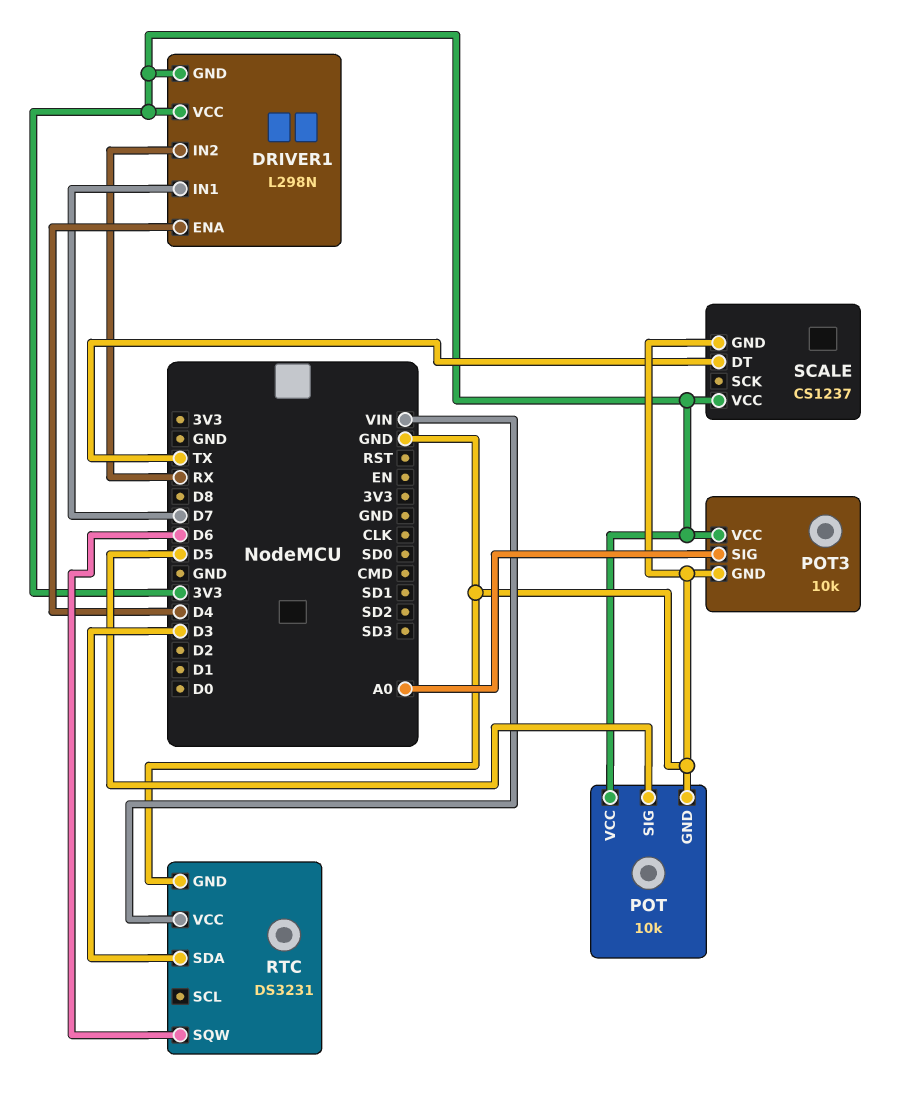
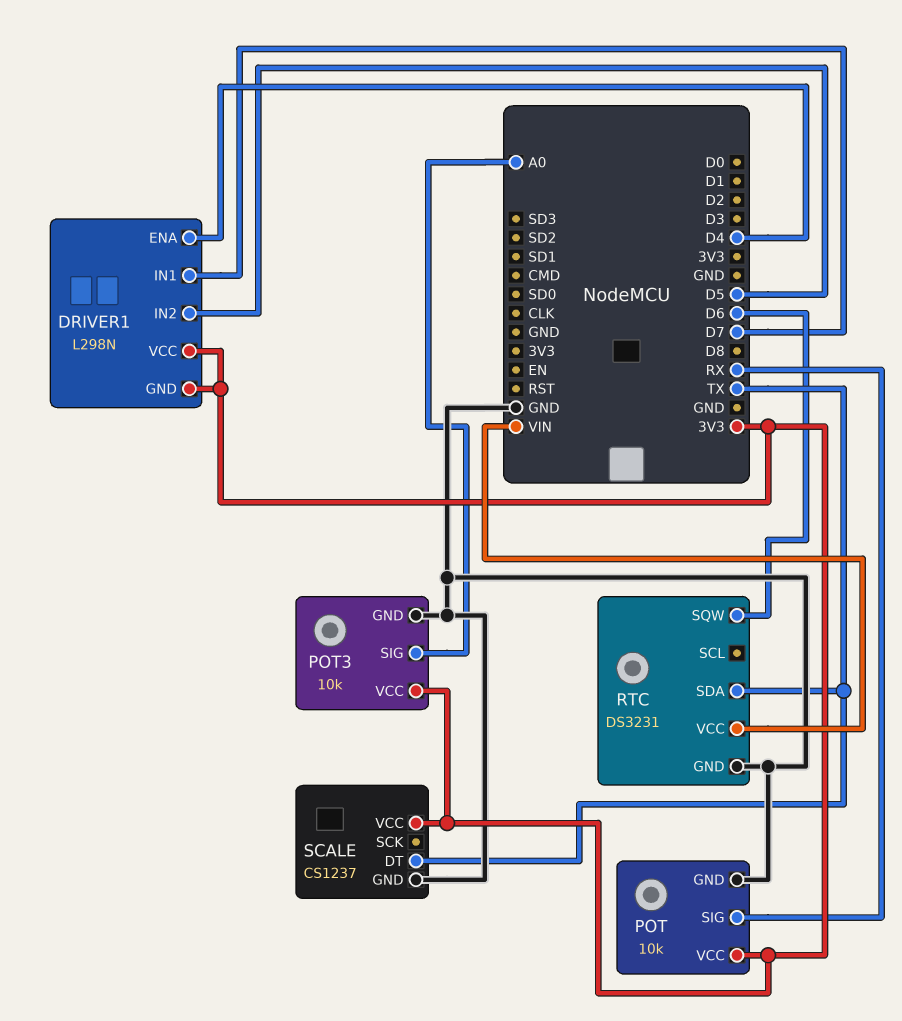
DRIVER1 pin IN2: RX -> D5
POT pin SIG: D5 -> RX
RTC pin SDA: D3 -> TX

